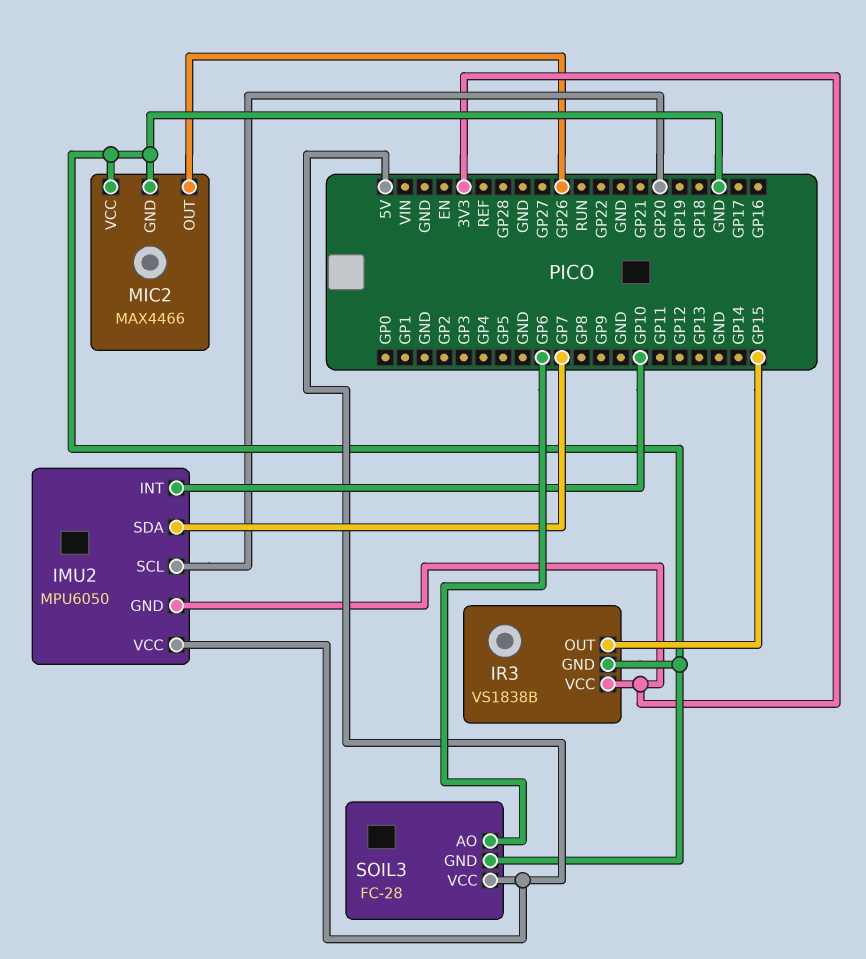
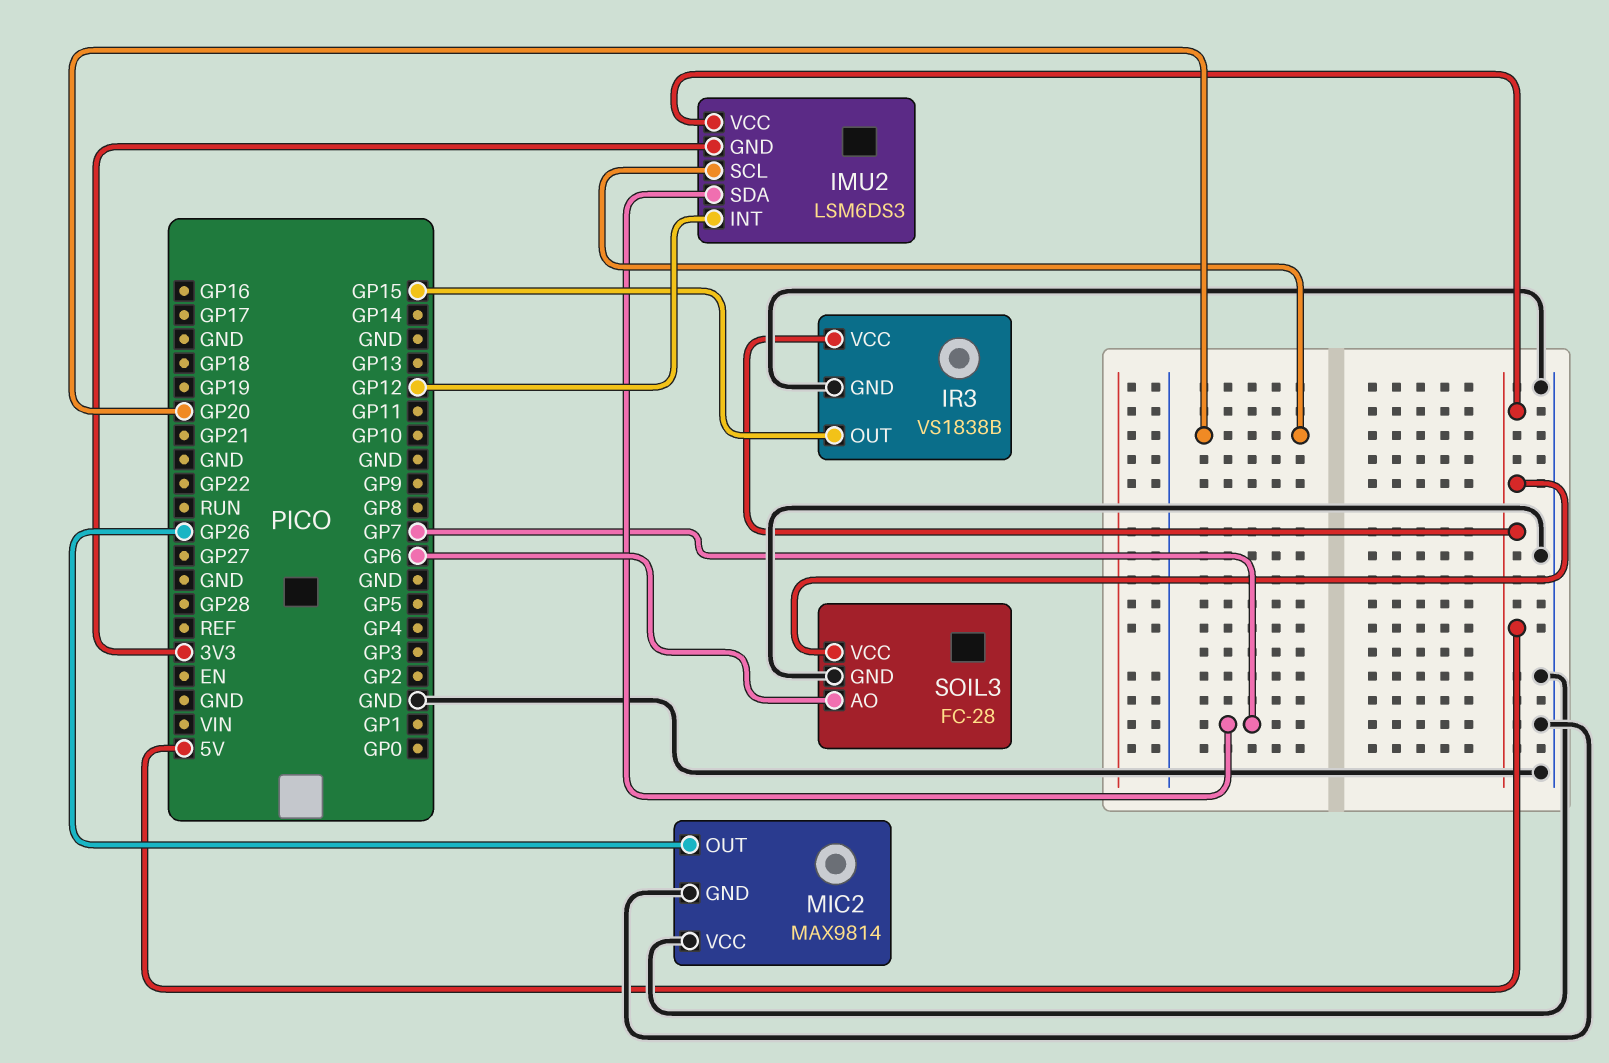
IMU2: MPU6050 -> LSM6DS3
IMU2 pin INT: GP10 -> GP12
IR3 pin VCC: 3V3 -> 5V
MIC2: MAX4466 -> MAX9814

